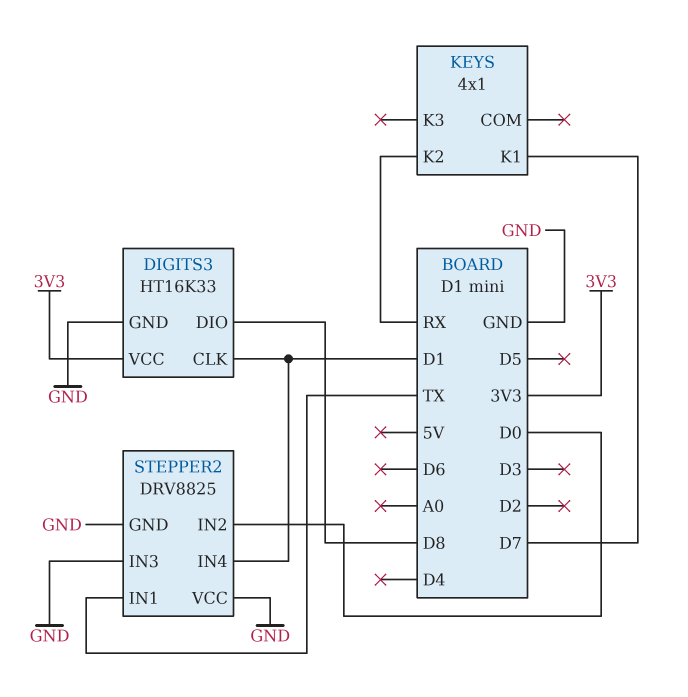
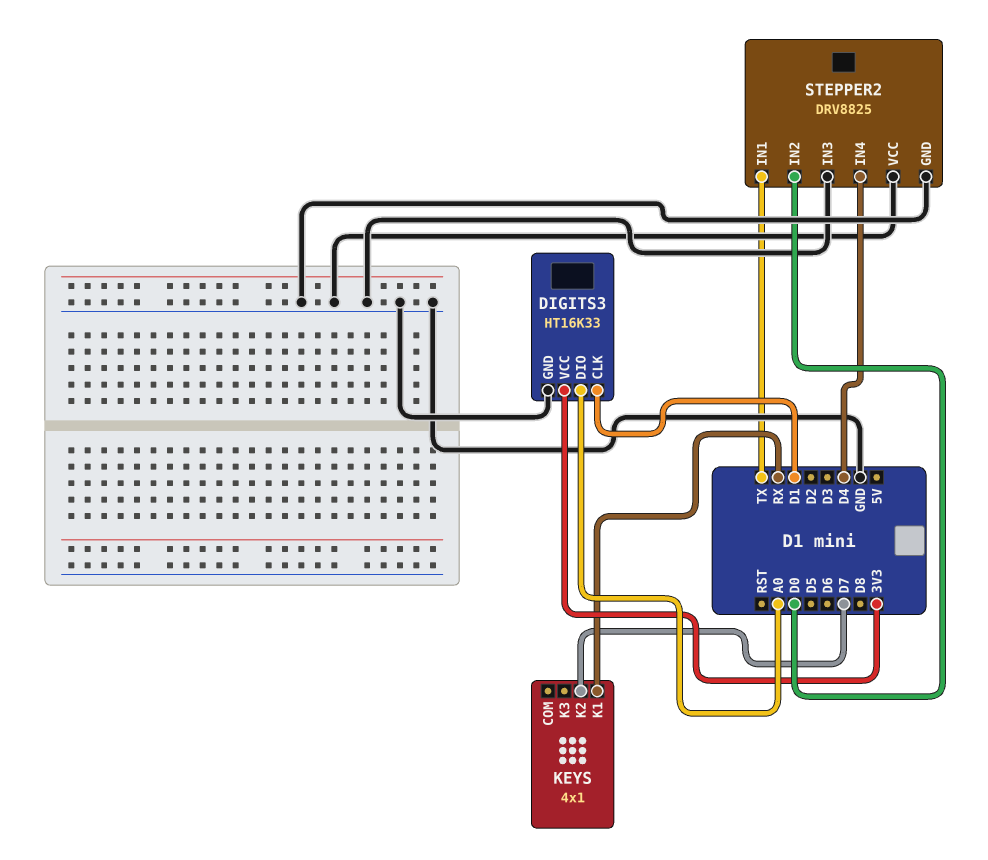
DIGITS3 pin DIO: D8 -> A0
KEYS pin K1: D7 -> RX
KEYS pin K2: RX -> D7
STEPPER2 pin IN4: D1 -> D4

